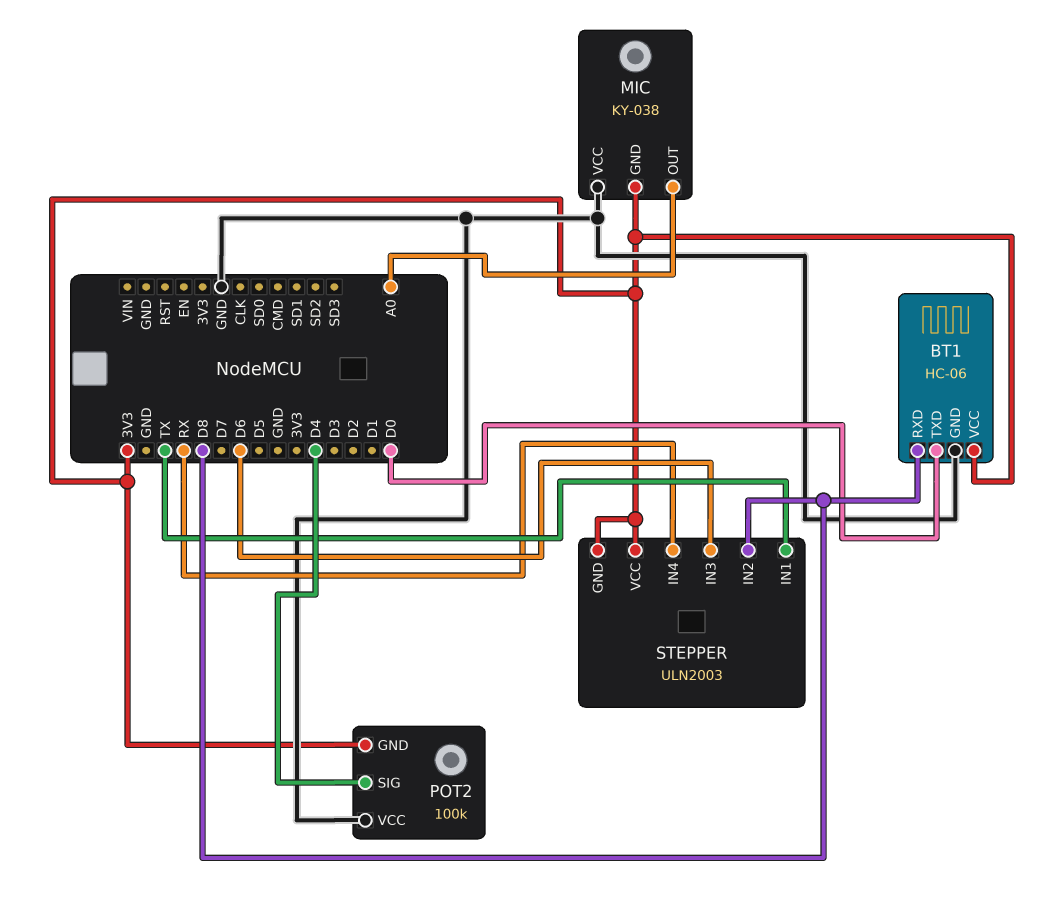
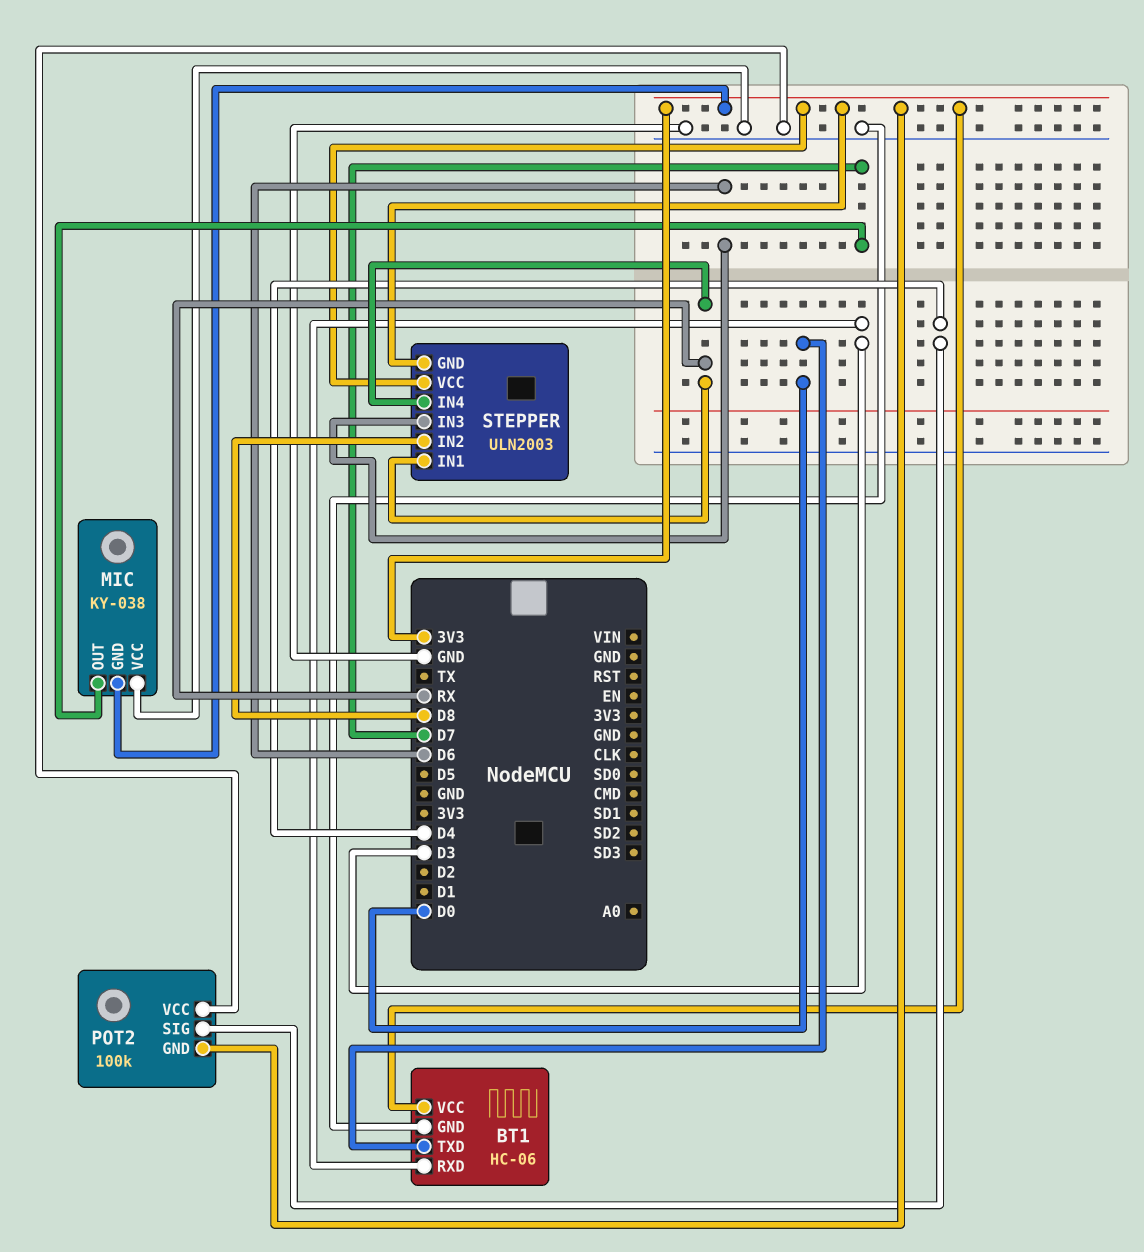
BT1 pin RXD: D8 -> D3
MIC pin OUT: A0 -> D7
STEPPER pin IN1: TX -> RX

